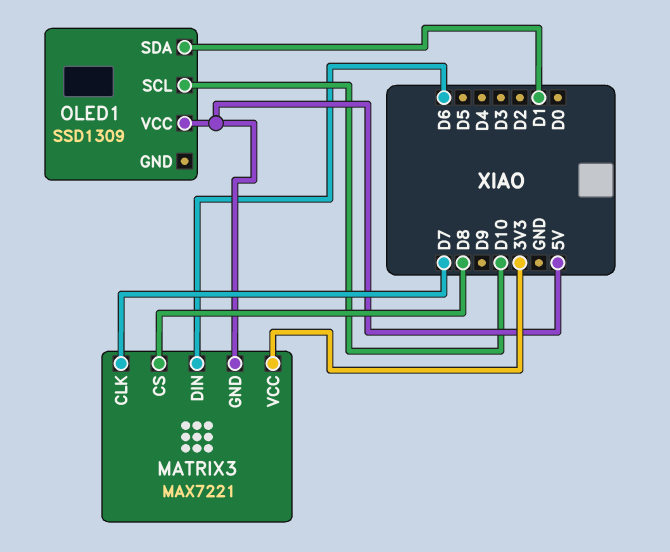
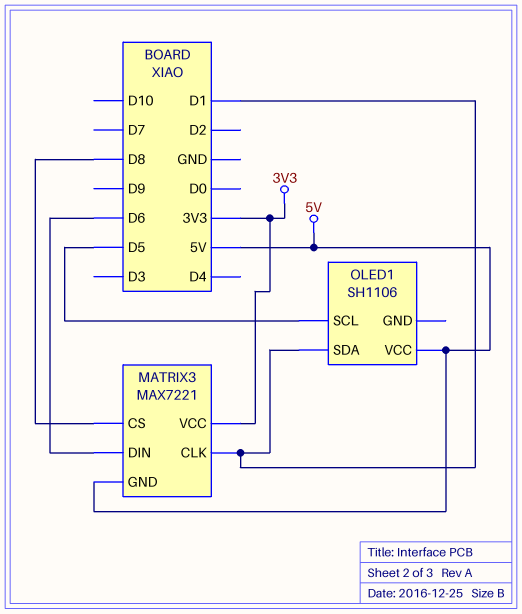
MATRIX3 pin CLK: D7 -> D1
OLED1: SSD1309 -> SH1106
OLED1 pin SCL: D10 -> D5

